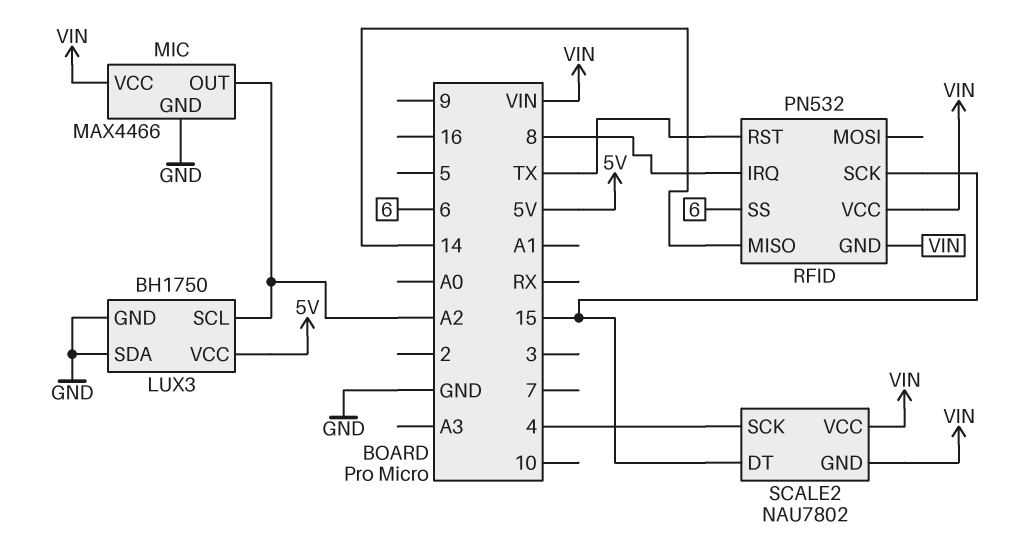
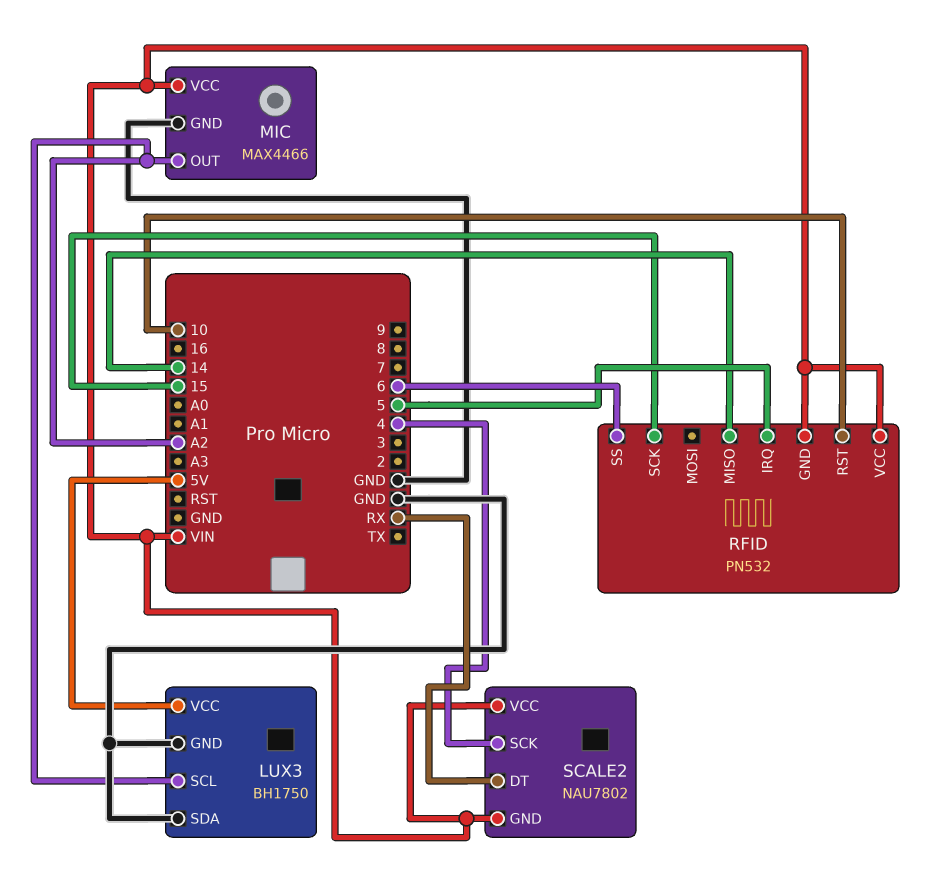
RFID pin IRQ: 8 -> 5
RFID pin RST: TX -> 10
SCALE2 pin DT: 15 -> RX

